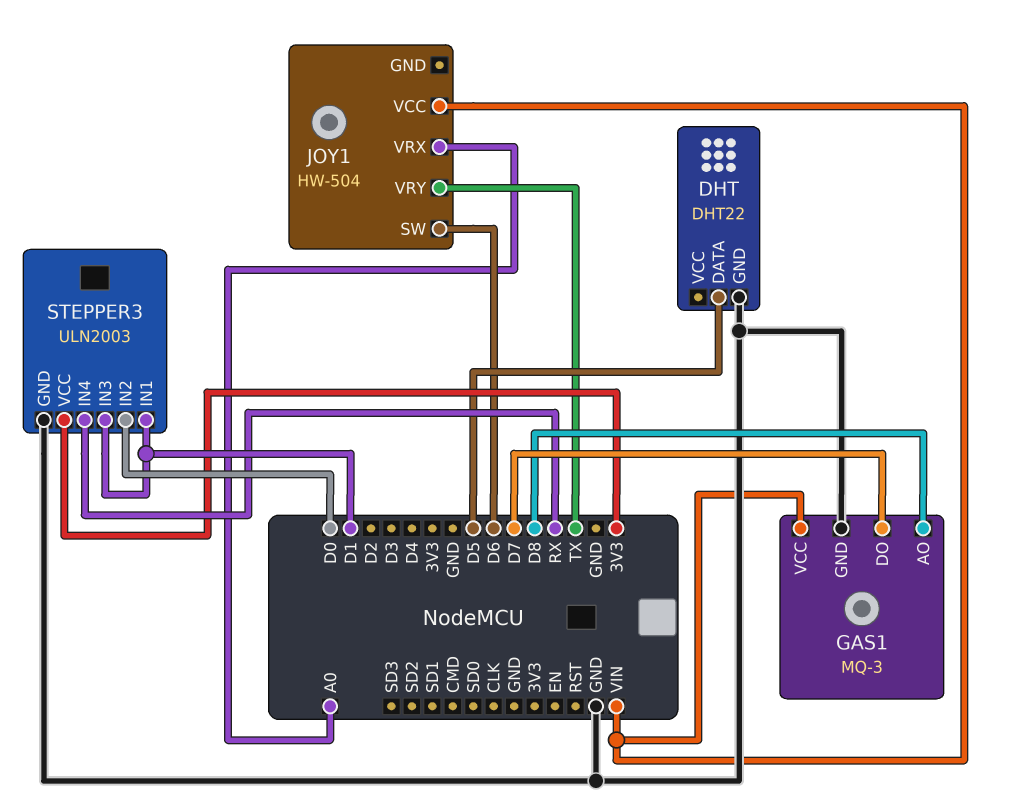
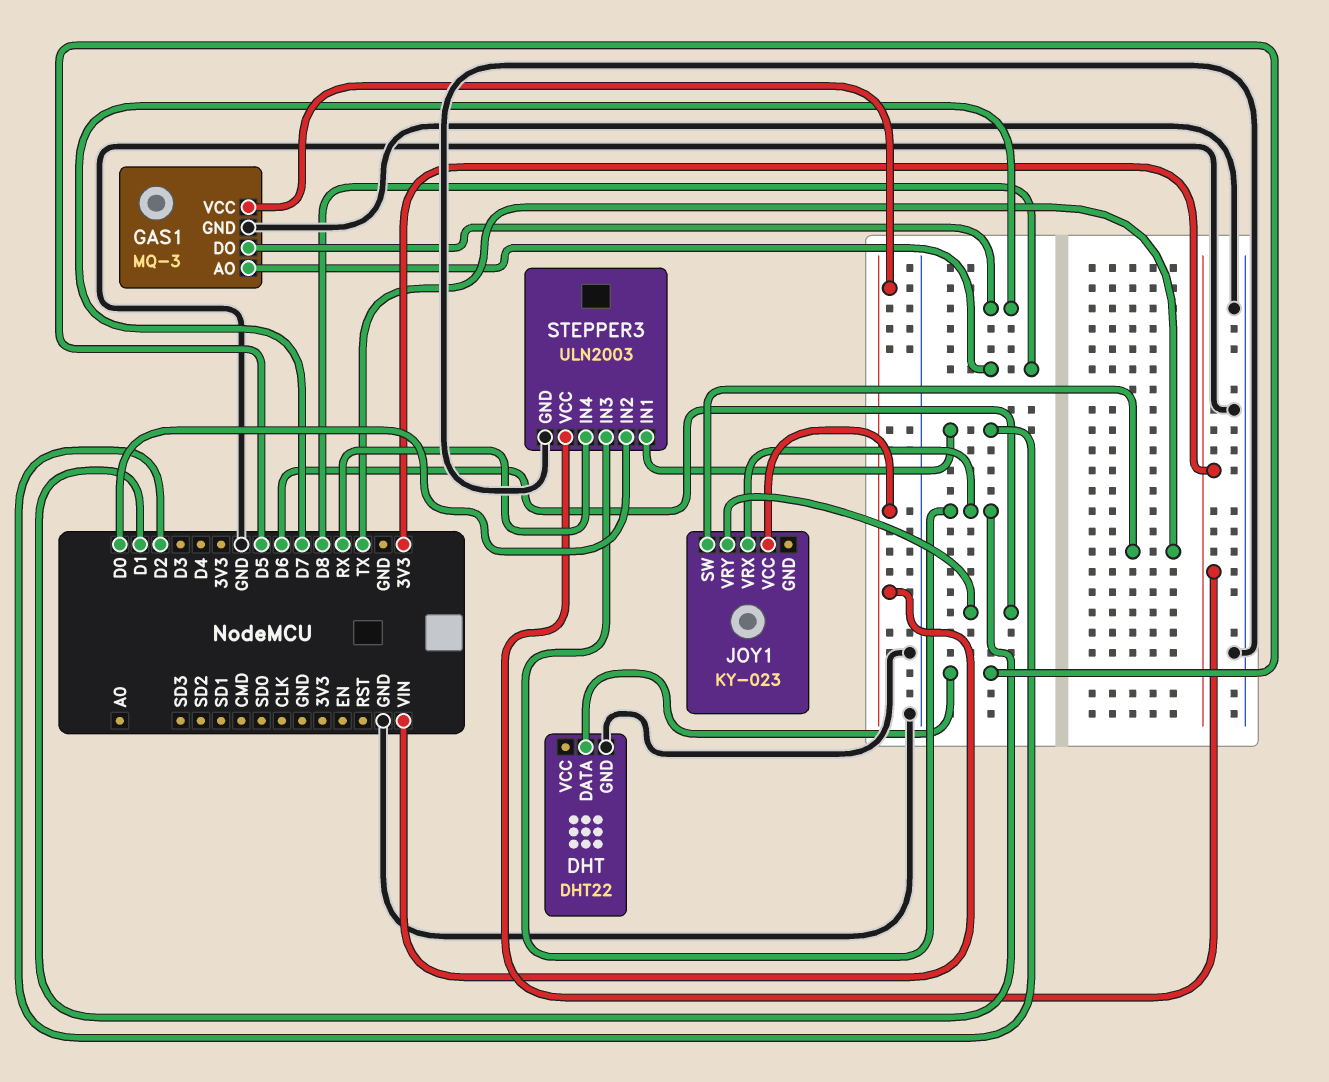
JOY1: HW-504 -> KY-023
JOY1 pin SW: D6 -> TX
JOY1 pin VRX: A0 -> D1
JOY1 pin VRY: TX -> D6
STEPPER3 pin IN1: D1 -> D2

